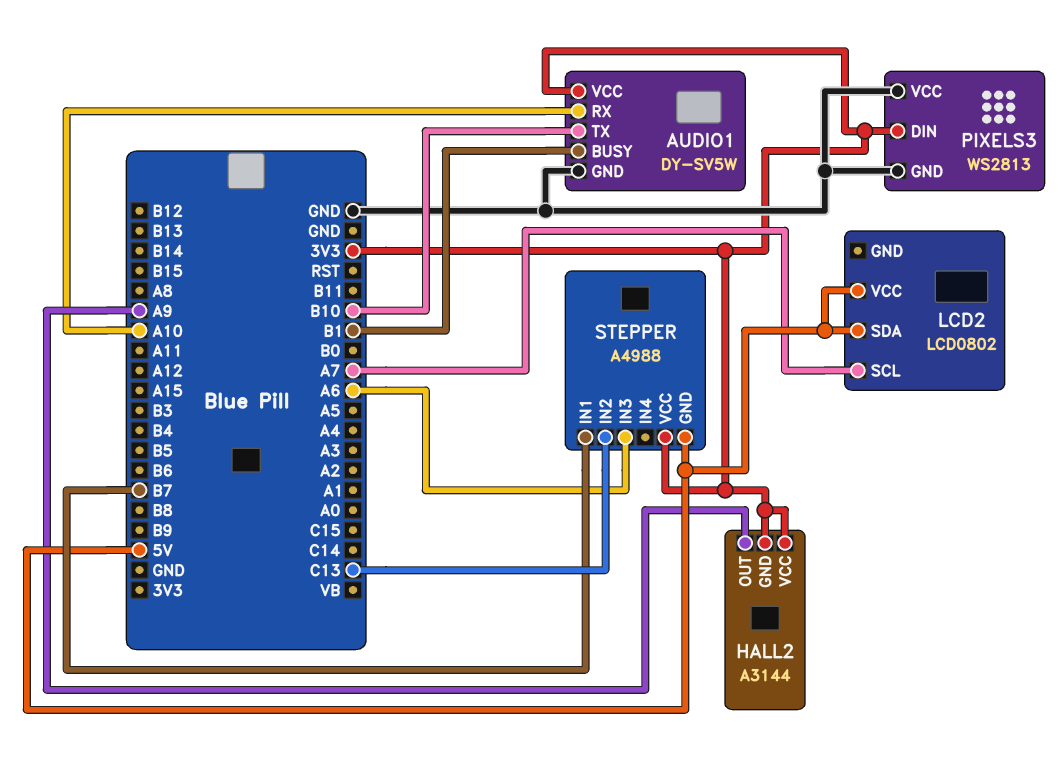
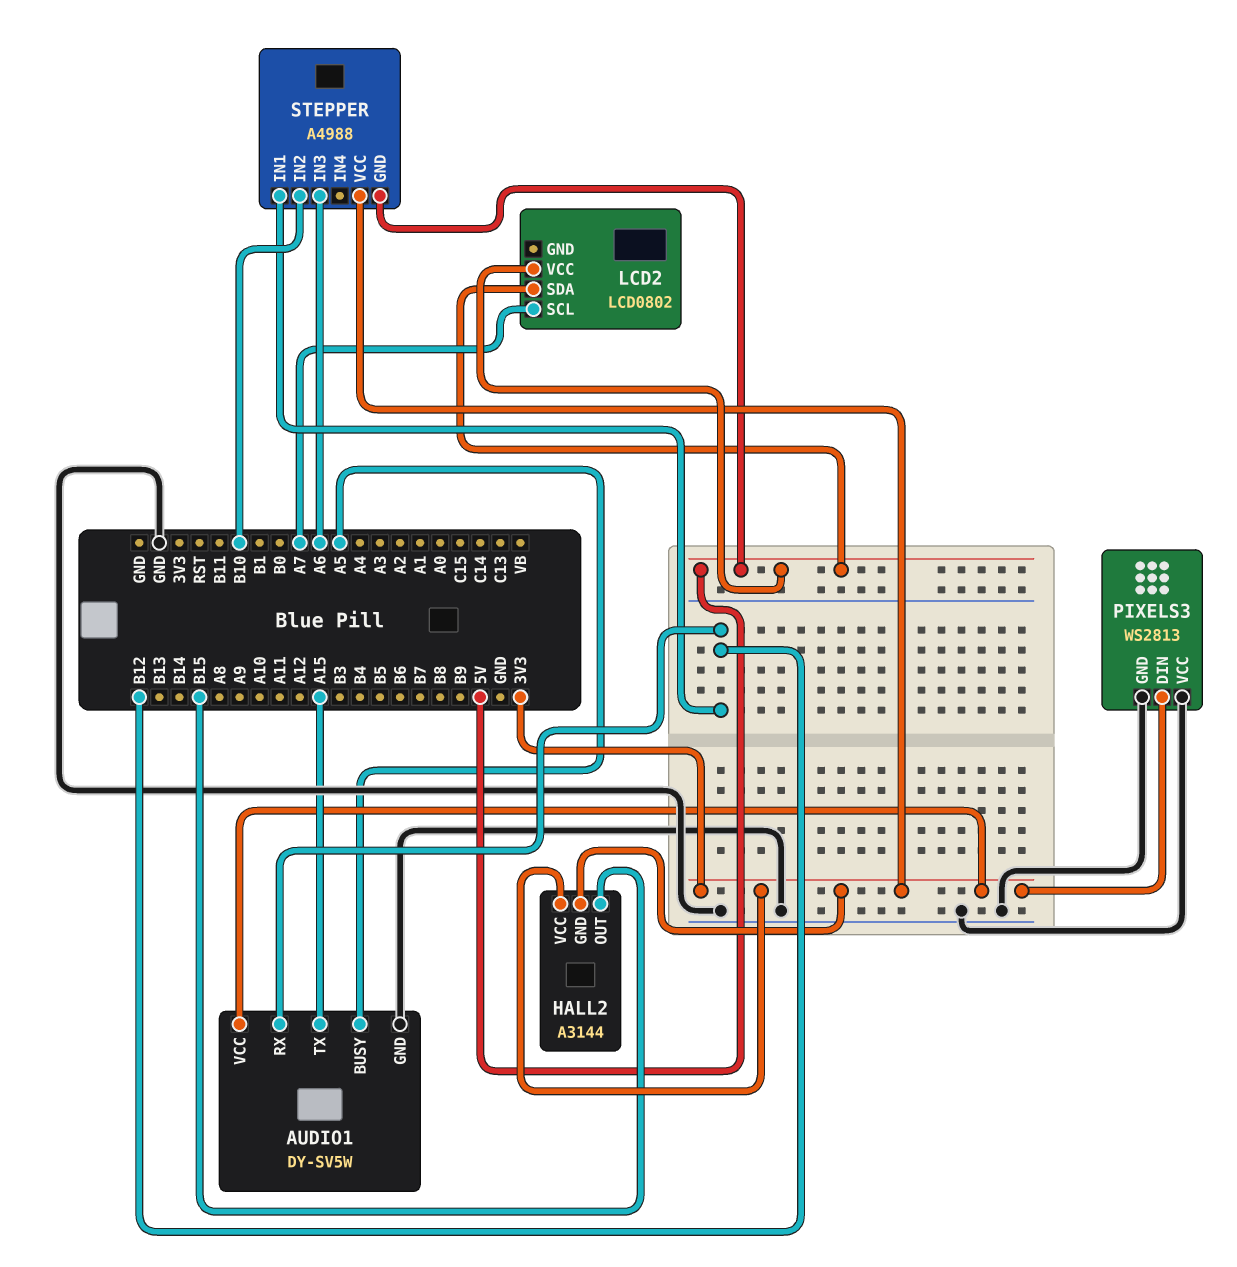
AUDIO1 pin BUSY: B1 -> A5
AUDIO1 pin RX: A10 -> B12
AUDIO1 pin TX: B10 -> A15
HALL2 pin OUT: A9 -> B15
STEPPER pin IN1: B7 -> B12
STEPPER pin IN2: C13 -> B10

